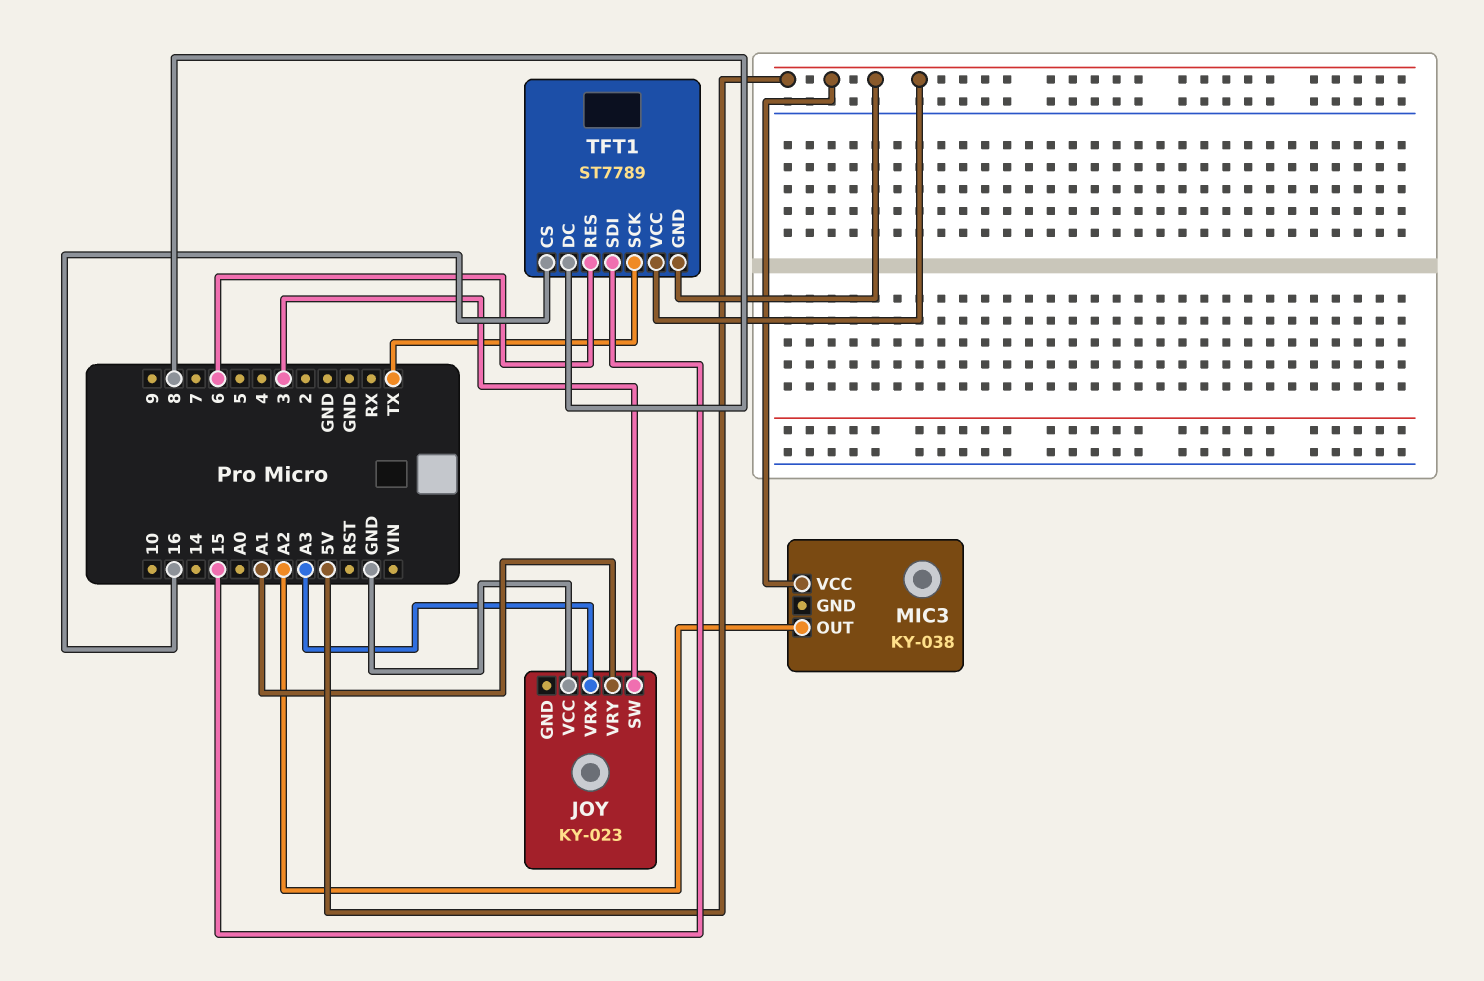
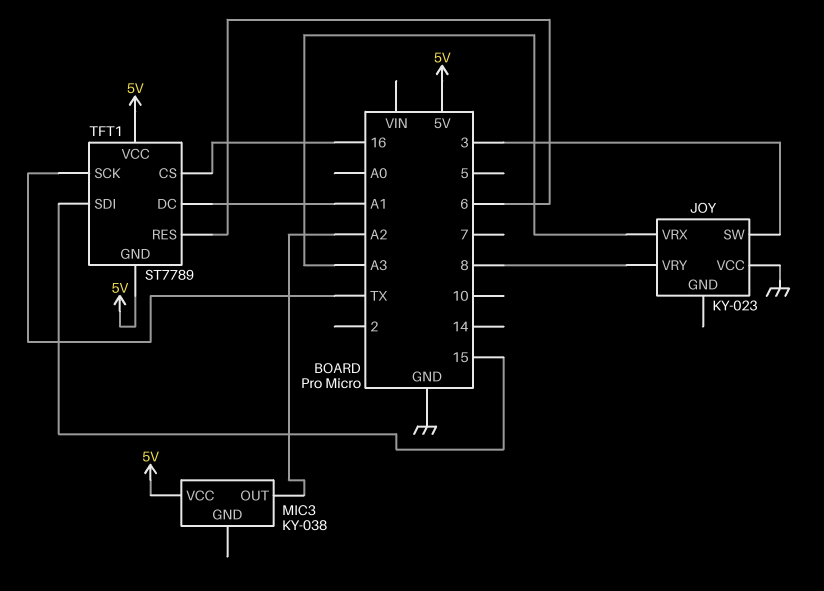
JOY pin VRY: A1 -> 8
TFT1 pin DC: 8 -> A1

